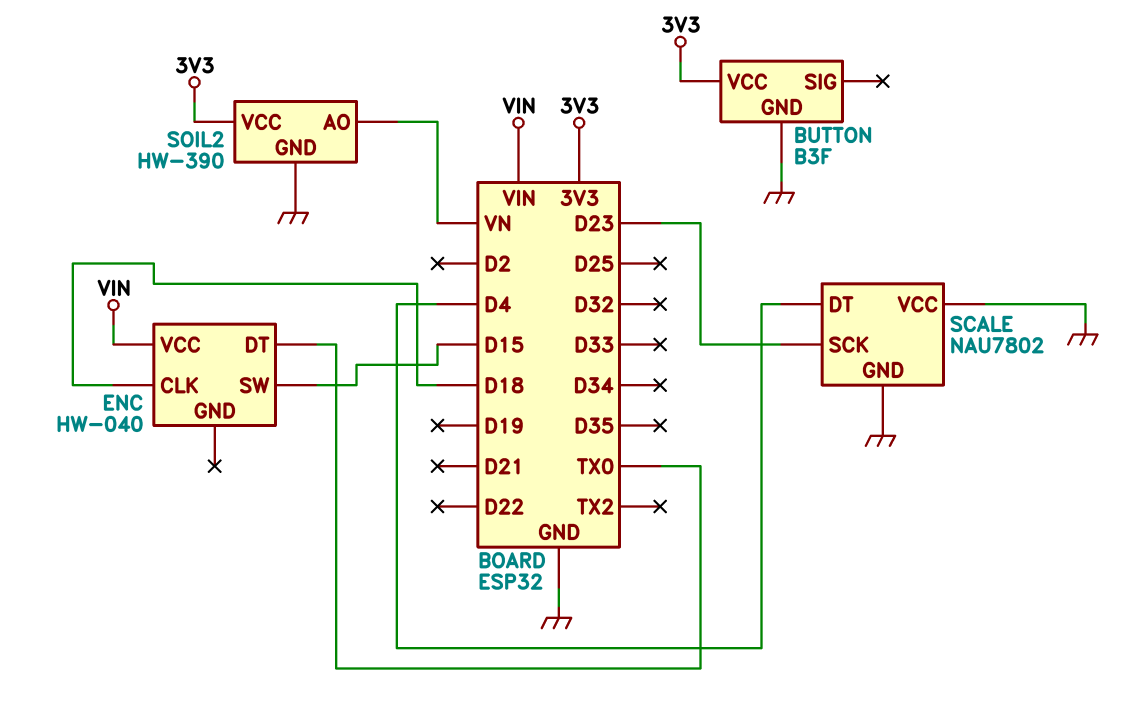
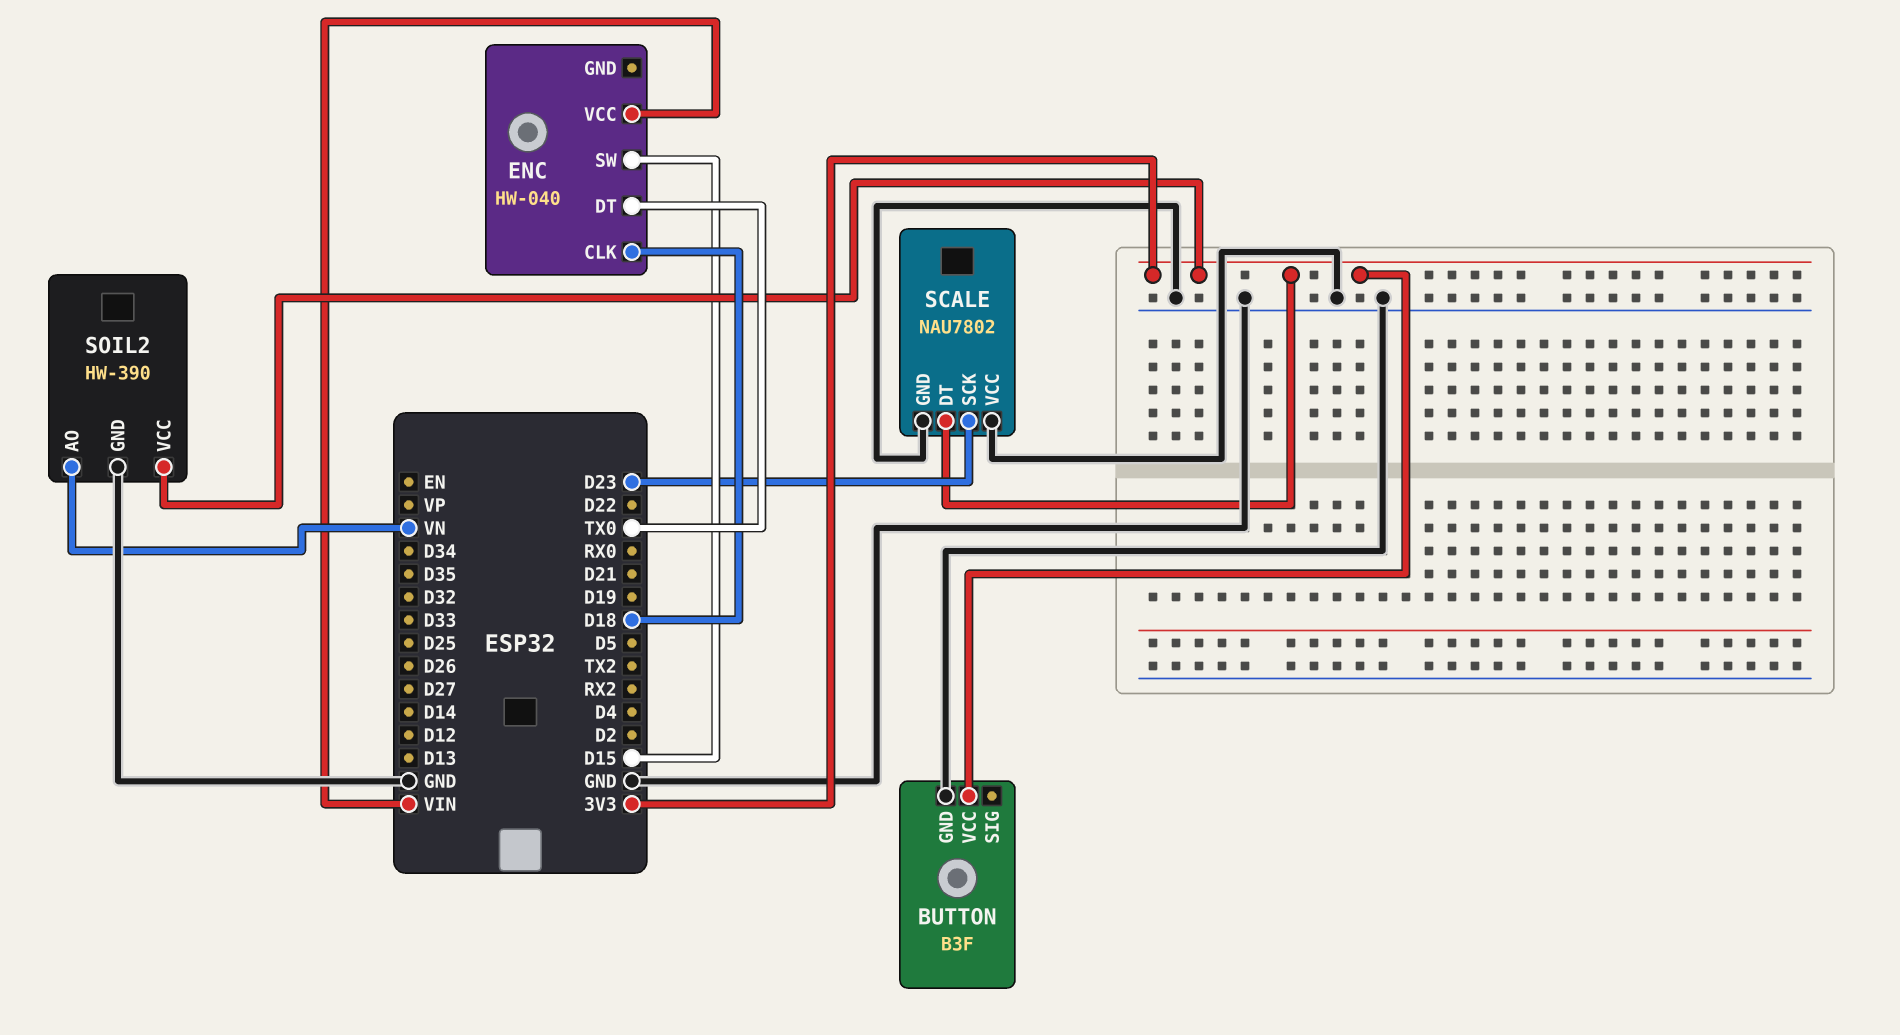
SCALE pin DT: D4 -> 3V3

